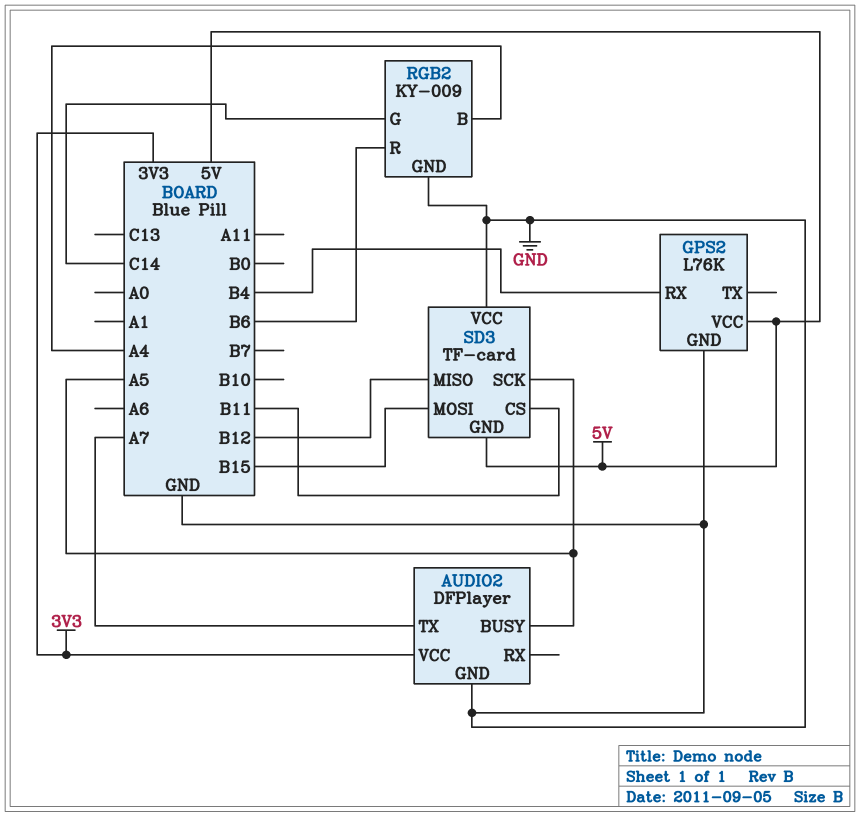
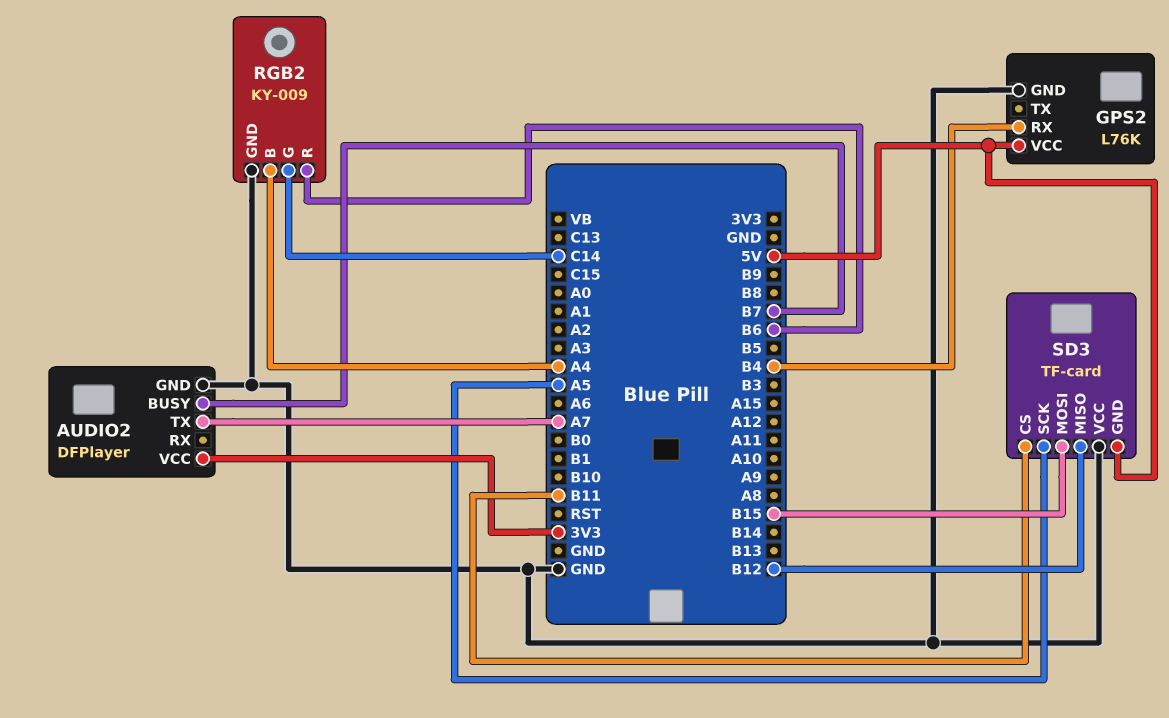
AUDIO2 pin BUSY: A5 -> B7

